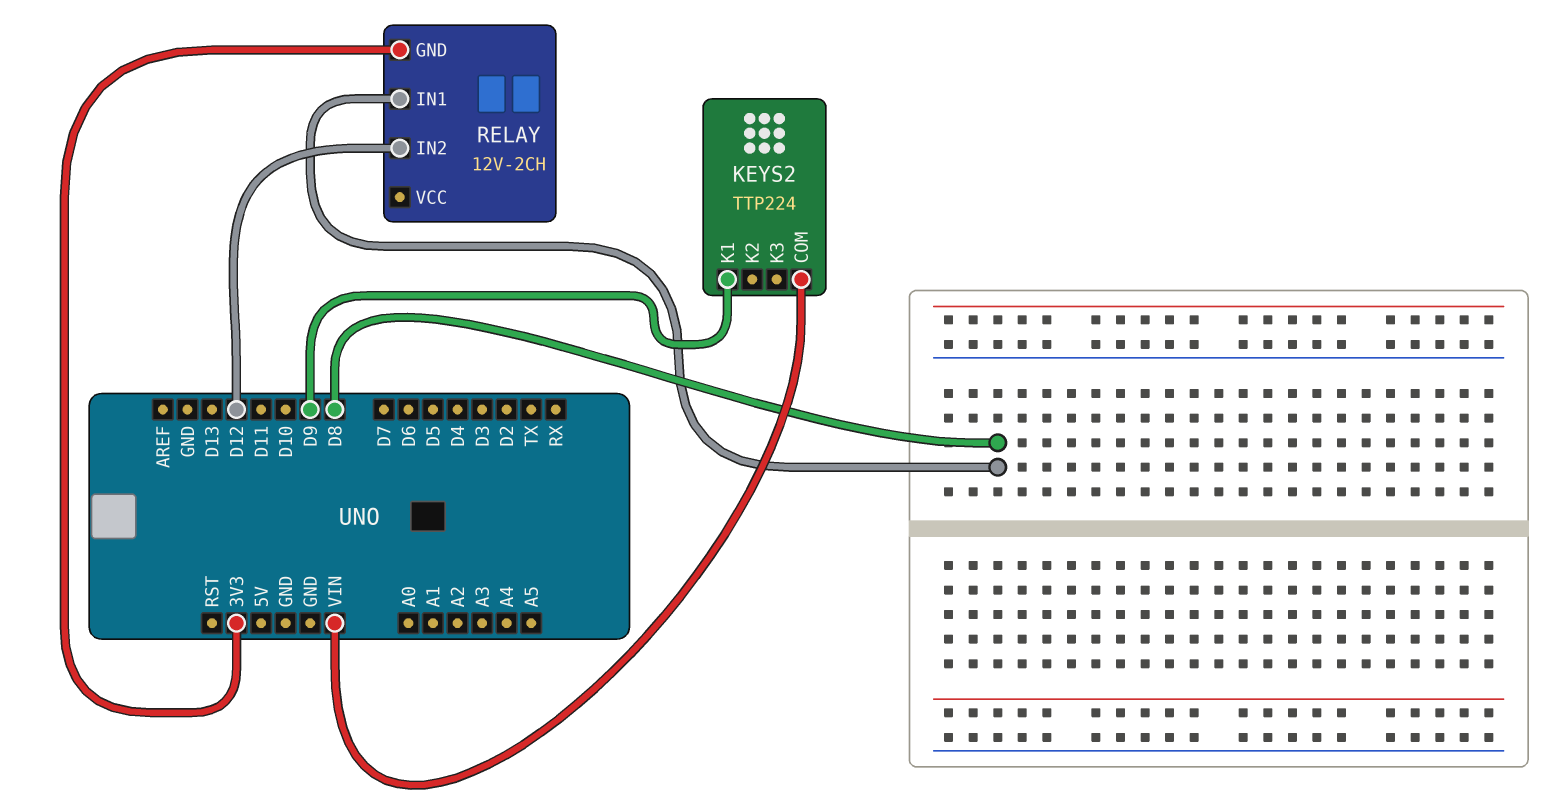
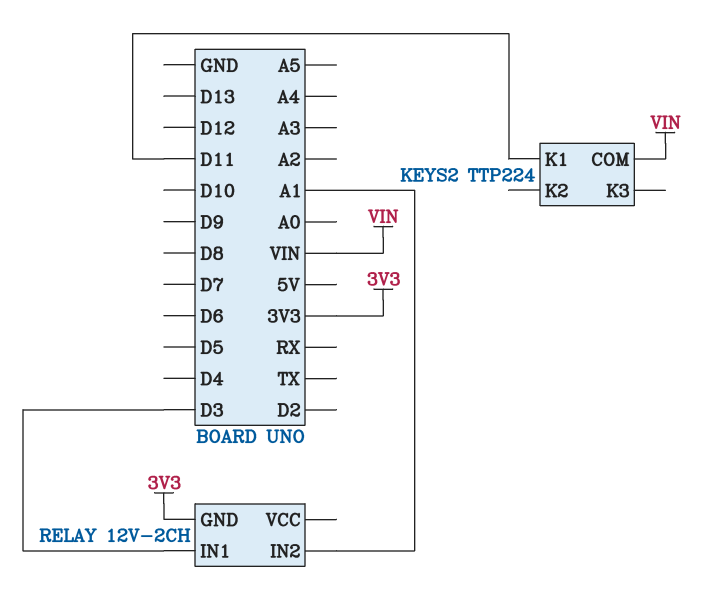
KEYS2 pin K1: D9 -> D11
RELAY pin IN1: D8 -> D3
RELAY pin IN2: D12 -> A1

